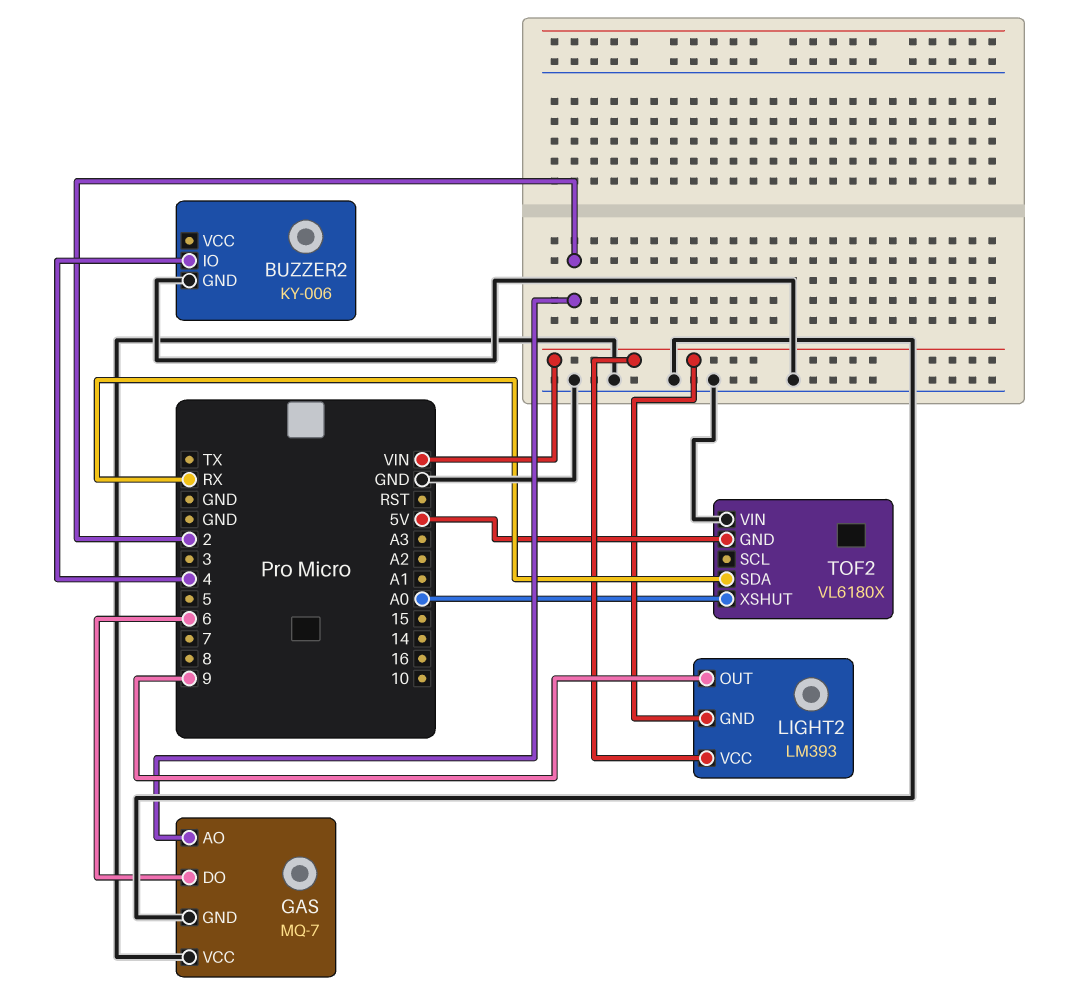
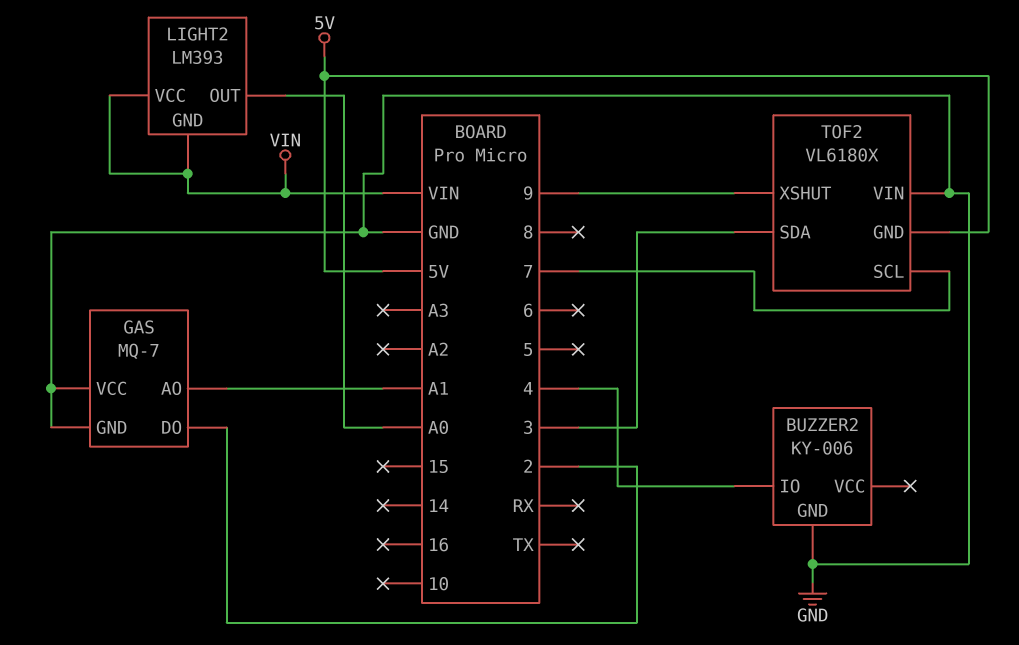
GAS pin AO: 2 -> A1
GAS pin DO: 6 -> 2
LIGHT2 pin OUT: 9 -> A0
TOF2 pin SCL: none -> 7
TOF2 pin SDA: RX -> 3
TOF2 pin XSHUT: A0 -> 9

